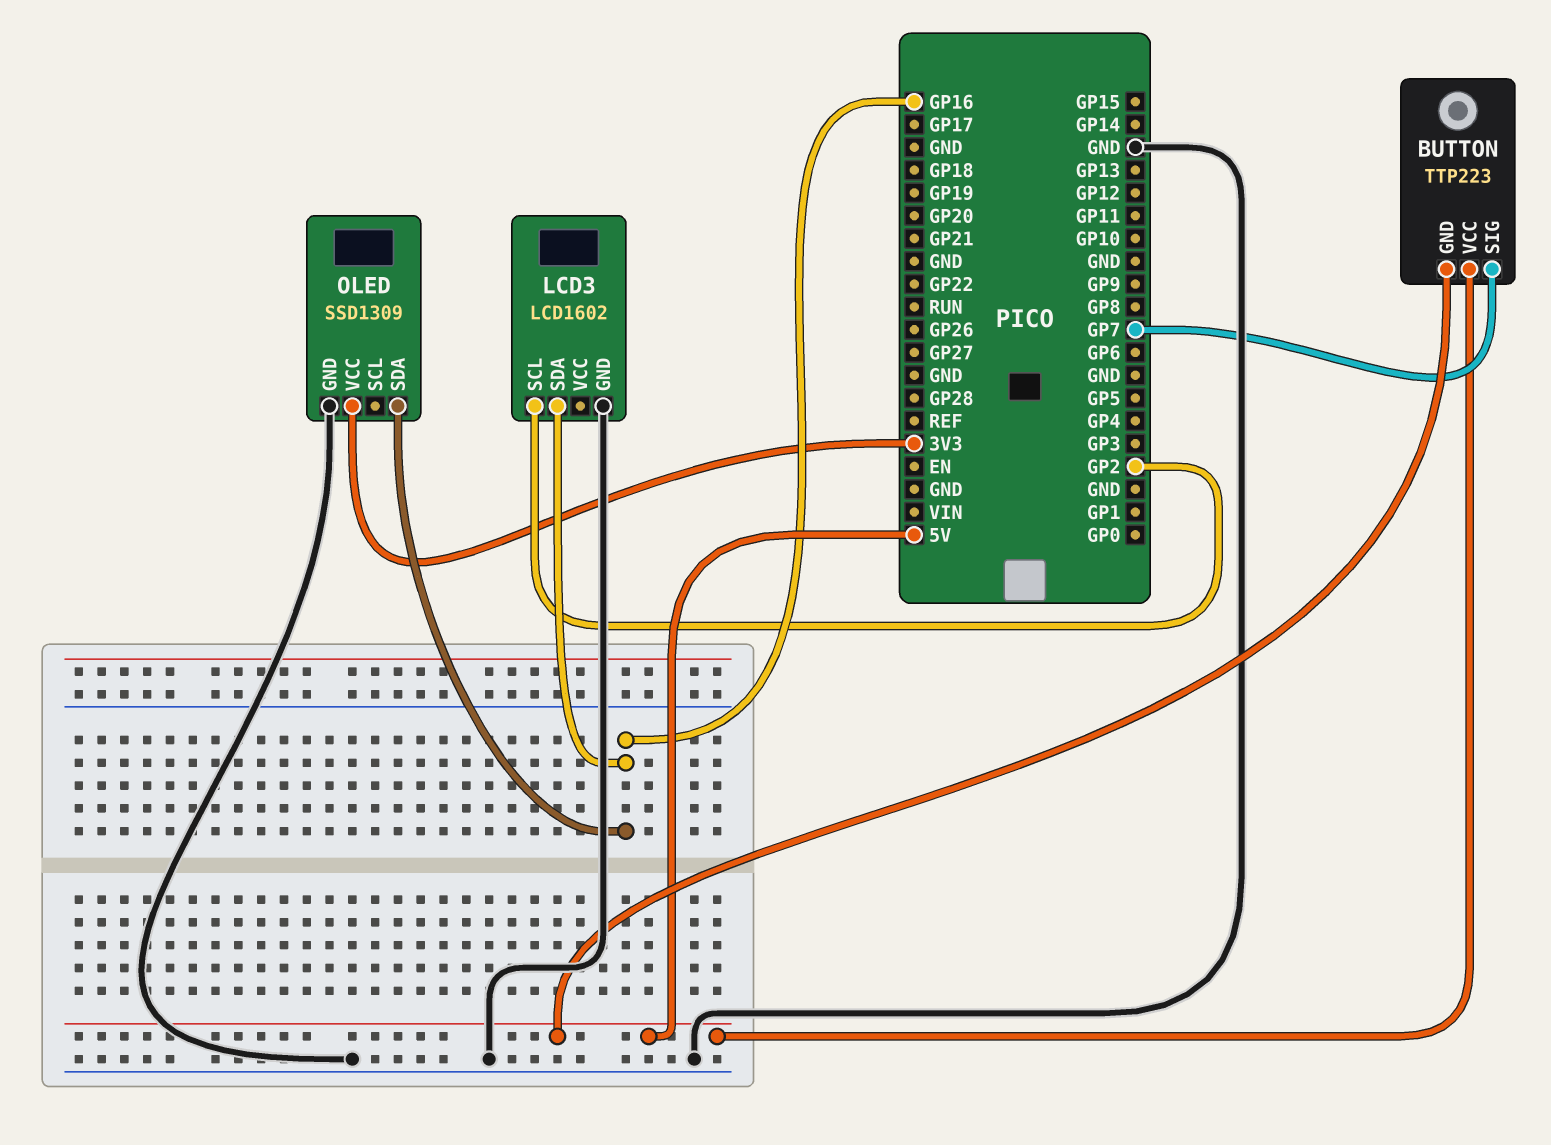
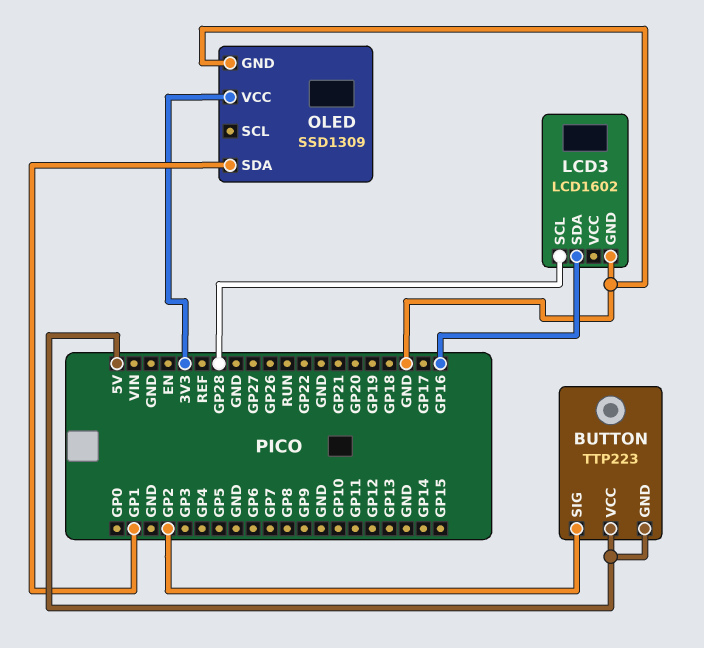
BUTTON pin SIG: GP7 -> GP2
LCD3 pin SCL: GP2 -> GP28
OLED pin SDA: GP16 -> GP1

